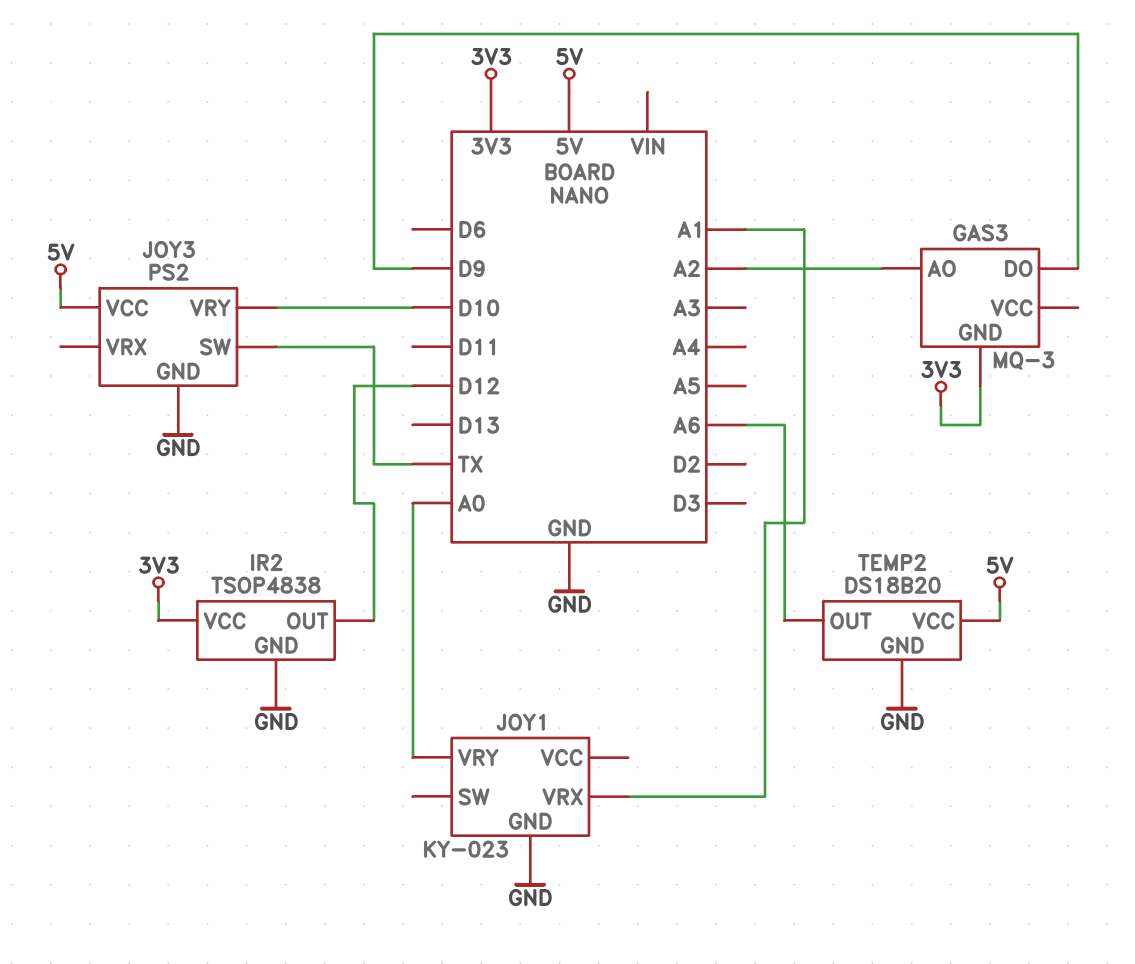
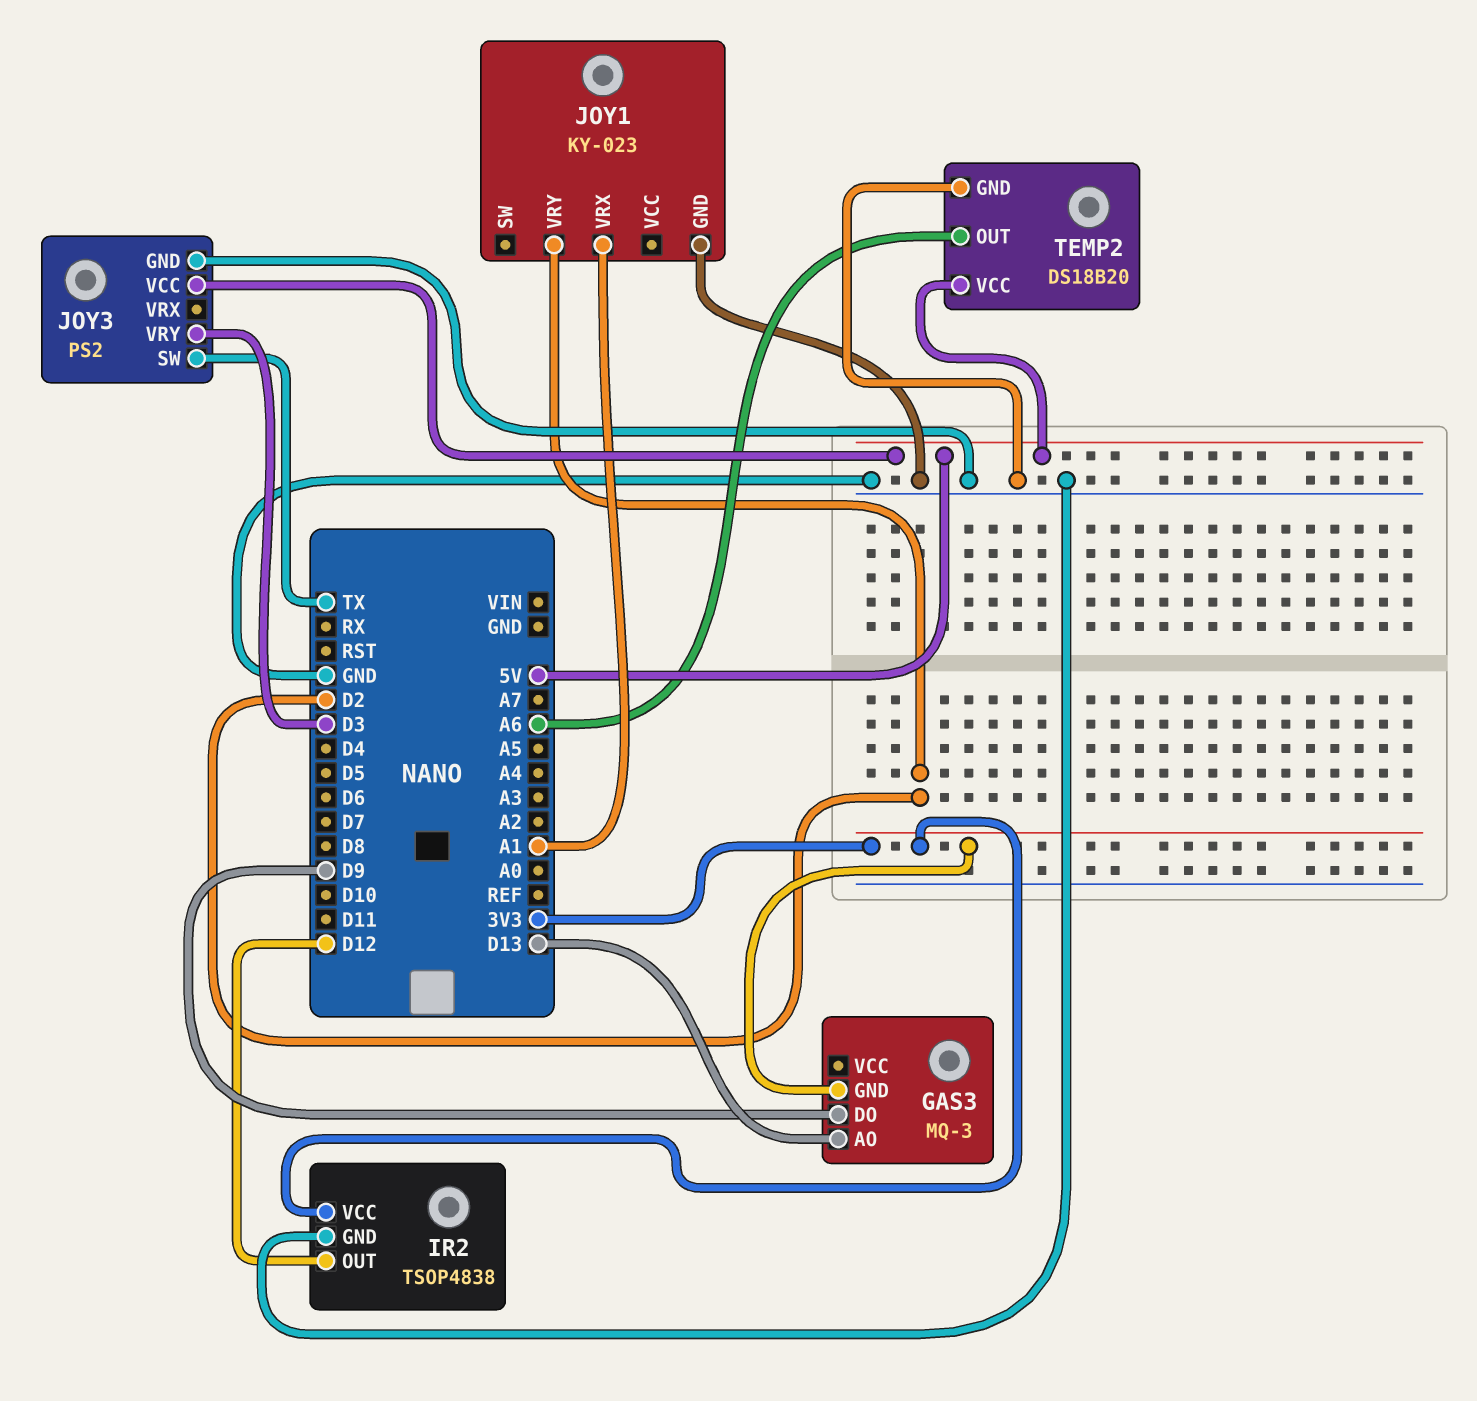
GAS3 pin AO: A2 -> D13
JOY1 pin VRY: A0 -> D2
JOY3 pin VRY: D10 -> D3

